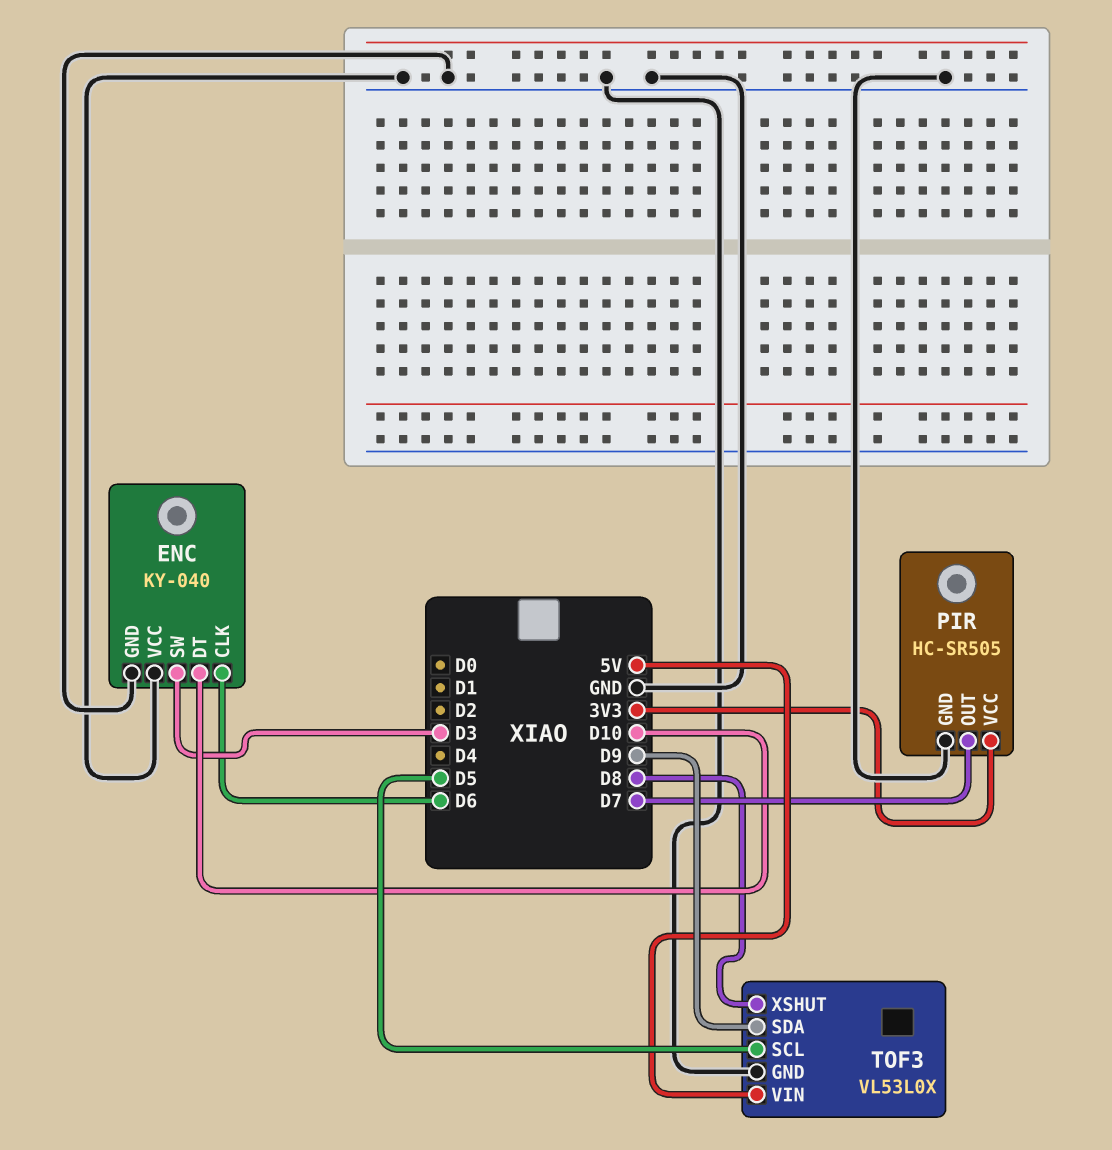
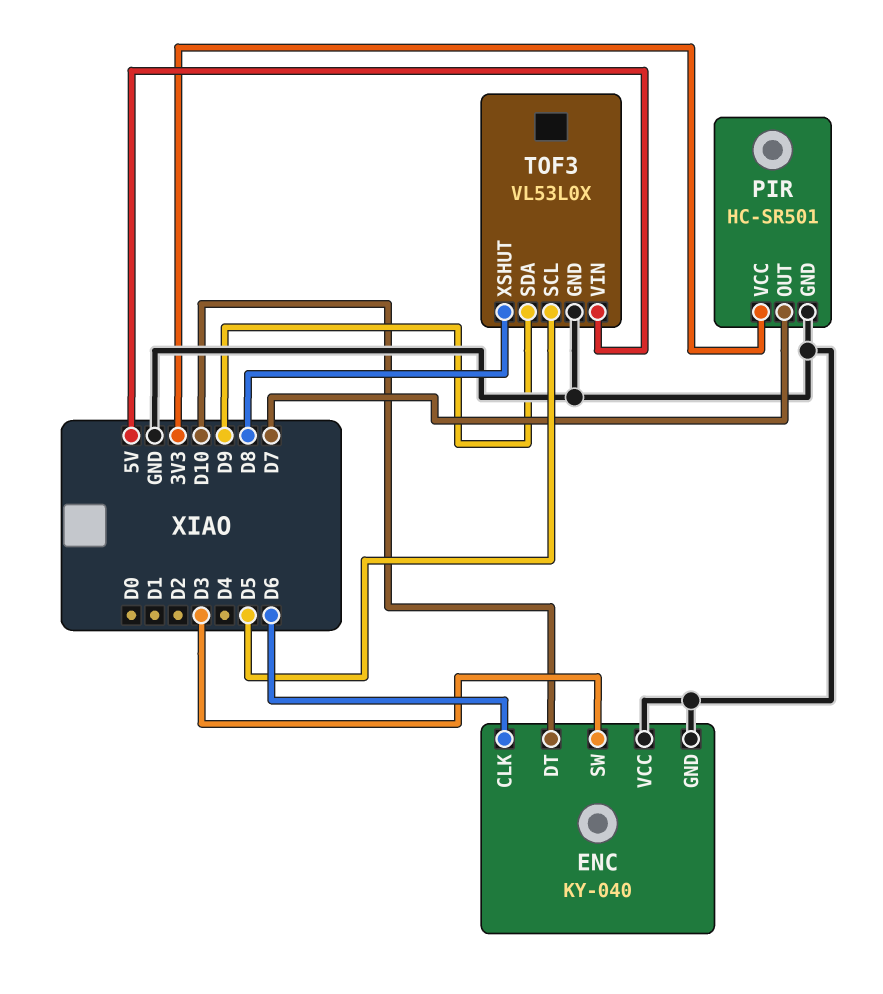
PIR: HC-SR505 -> HC-SR501

